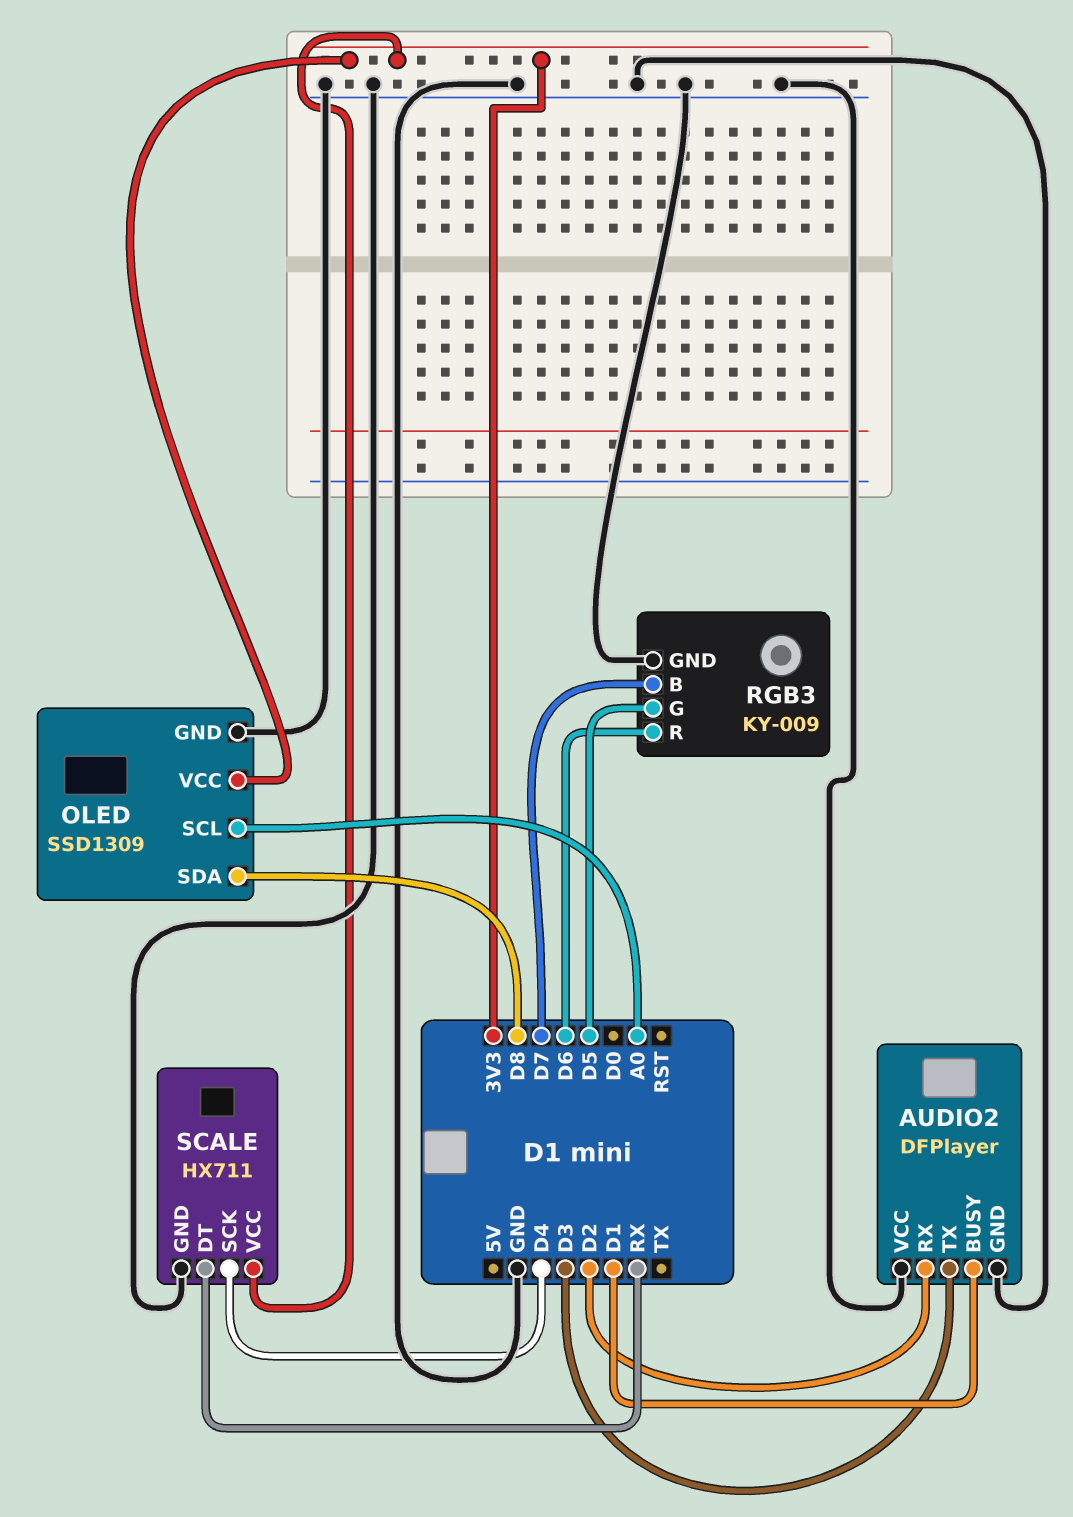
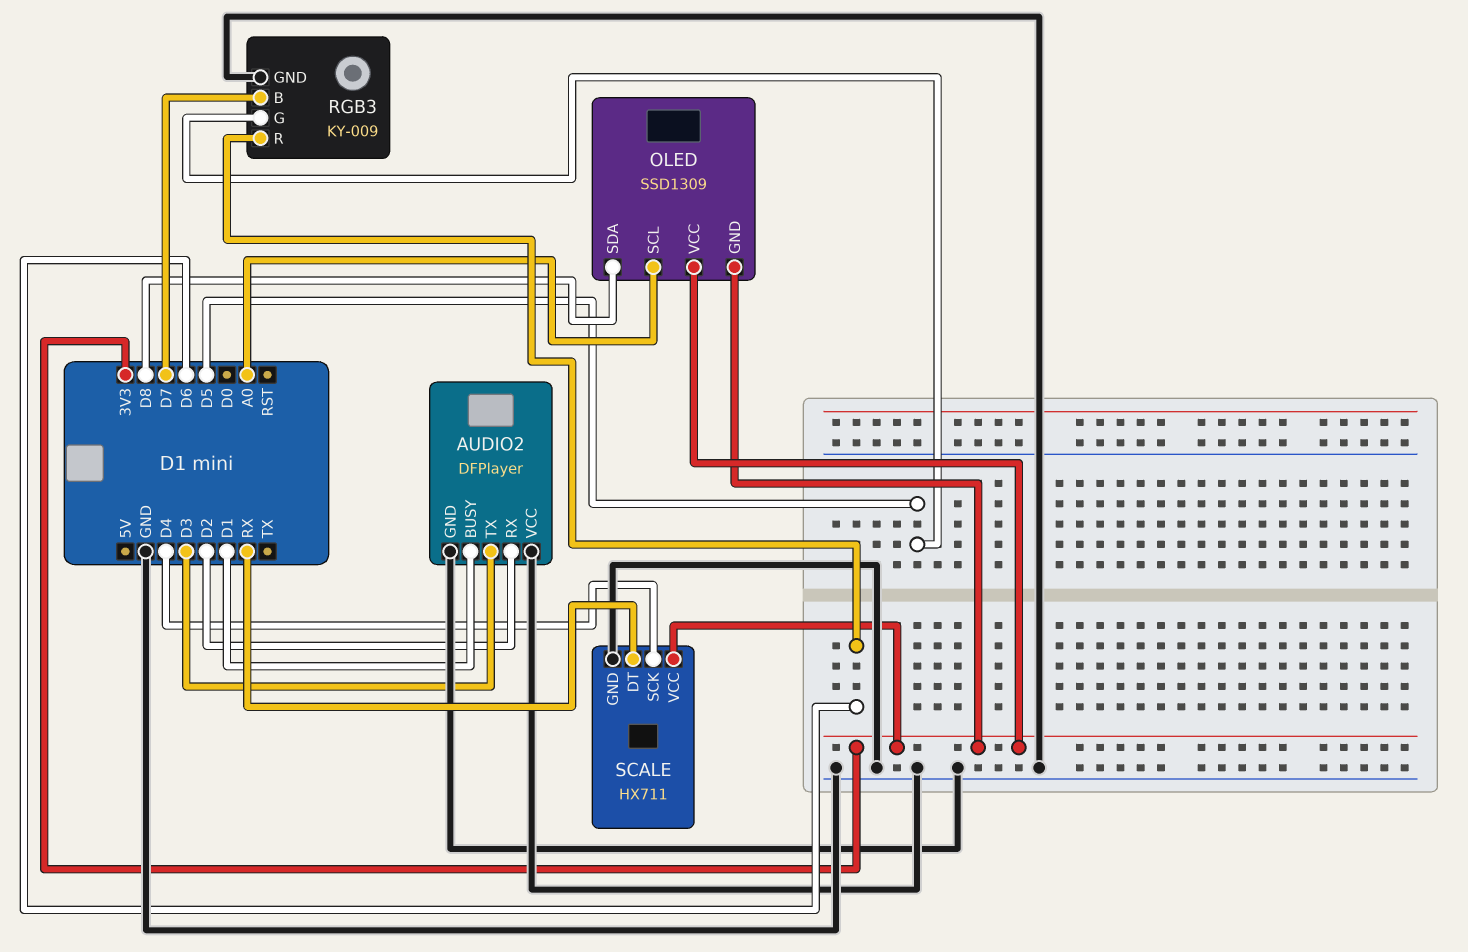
OLED pin GND: GND -> 3V3

